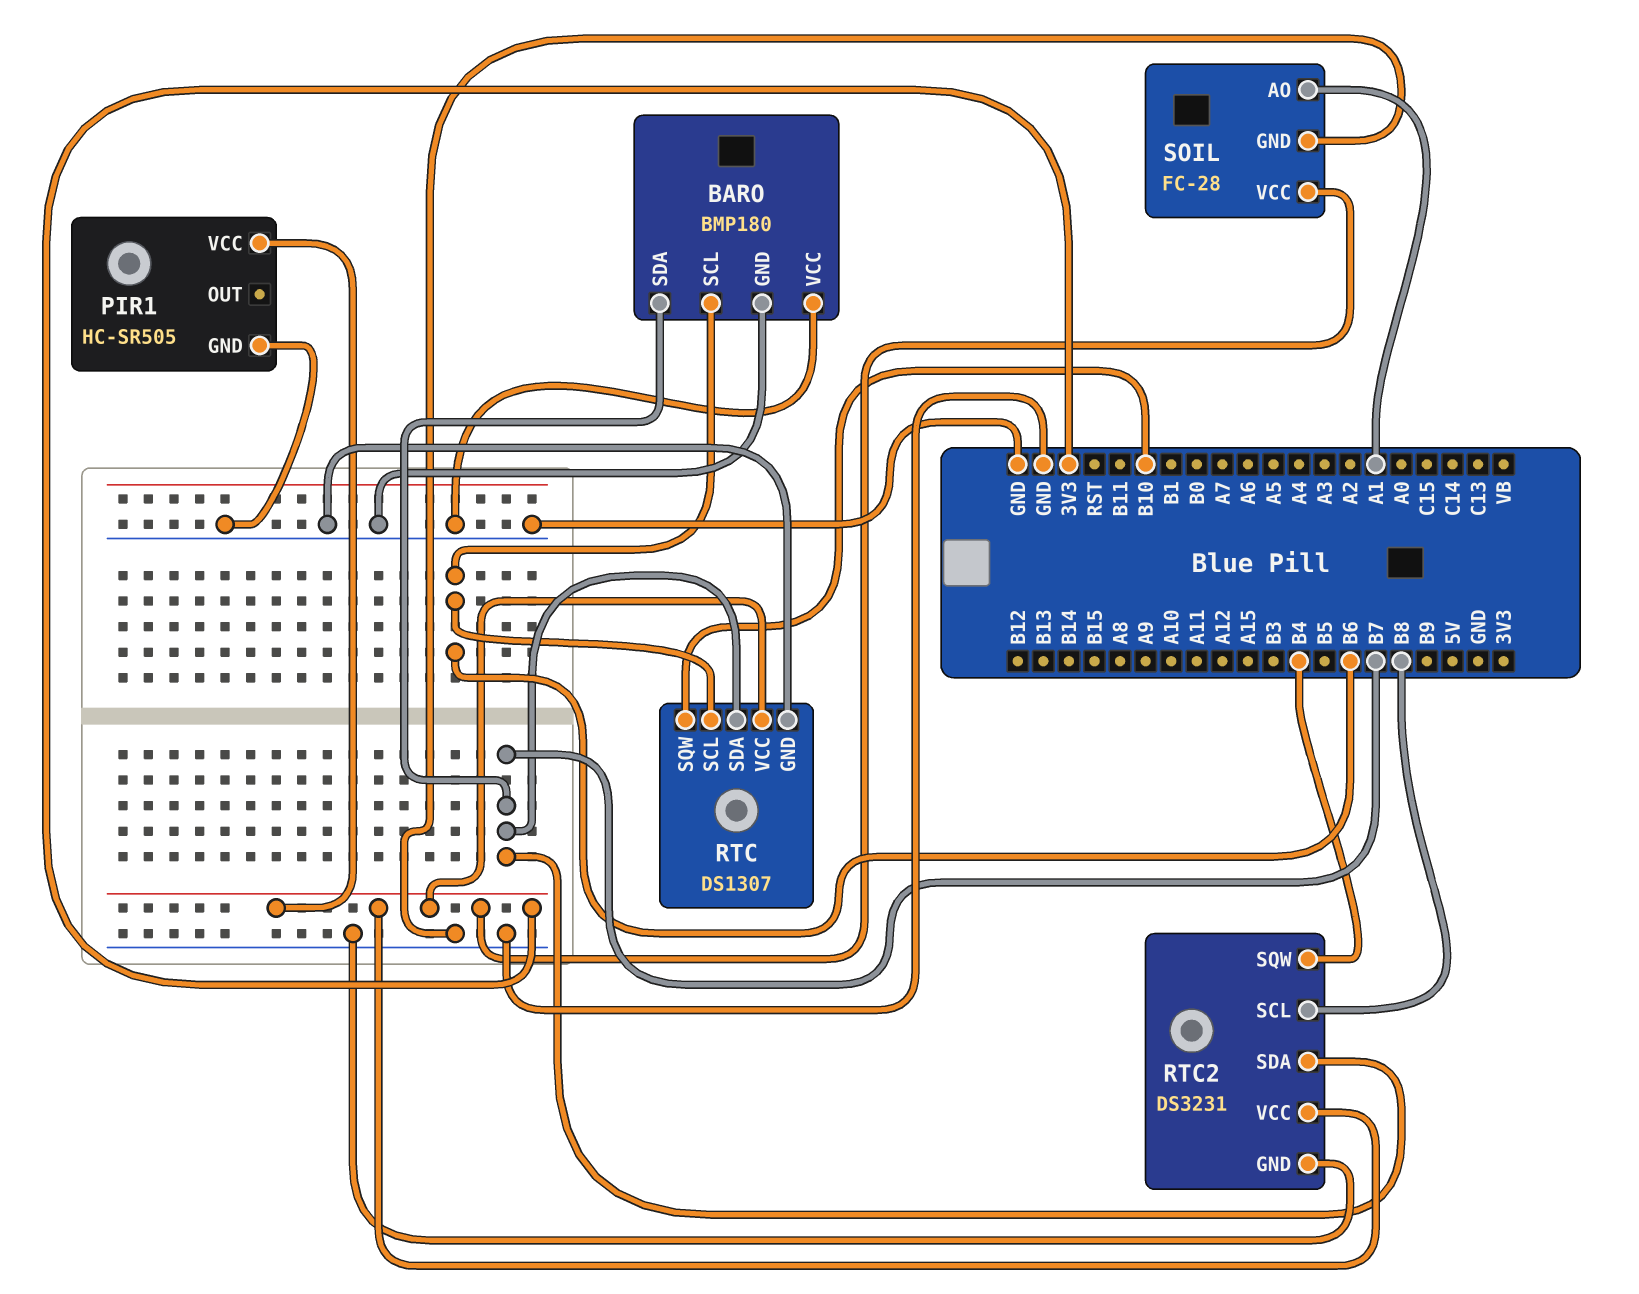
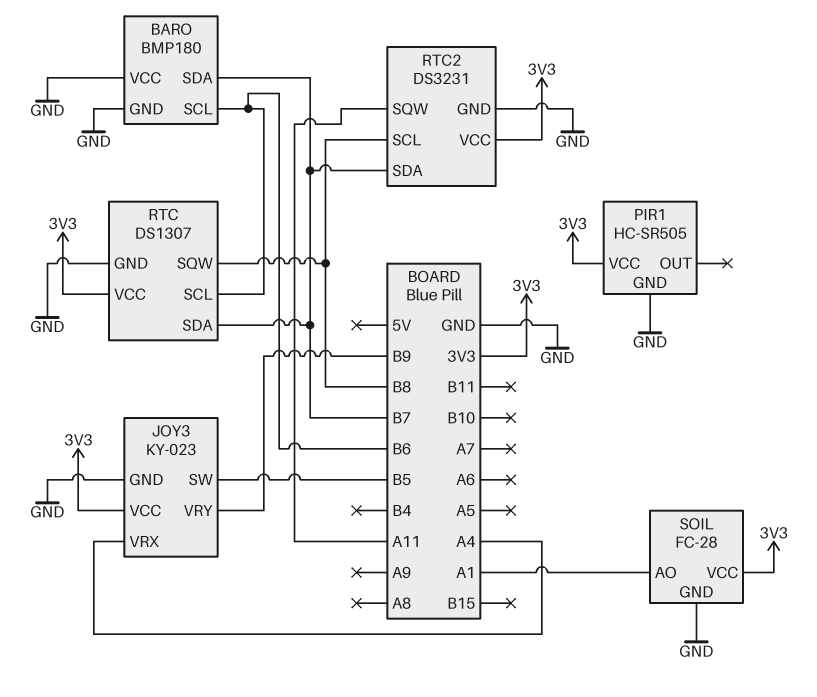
JOY3: none -> KY-023
JOY3 pin GND: none -> GND
JOY3 pin SW: none -> B5
JOY3 pin VCC: none -> 3V3
JOY3 pin VRX: none -> A4
JOY3 pin VRY: none -> B9
RTC pin SQW: B10 -> B8
RTC2 pin SQW: B4 -> A11

